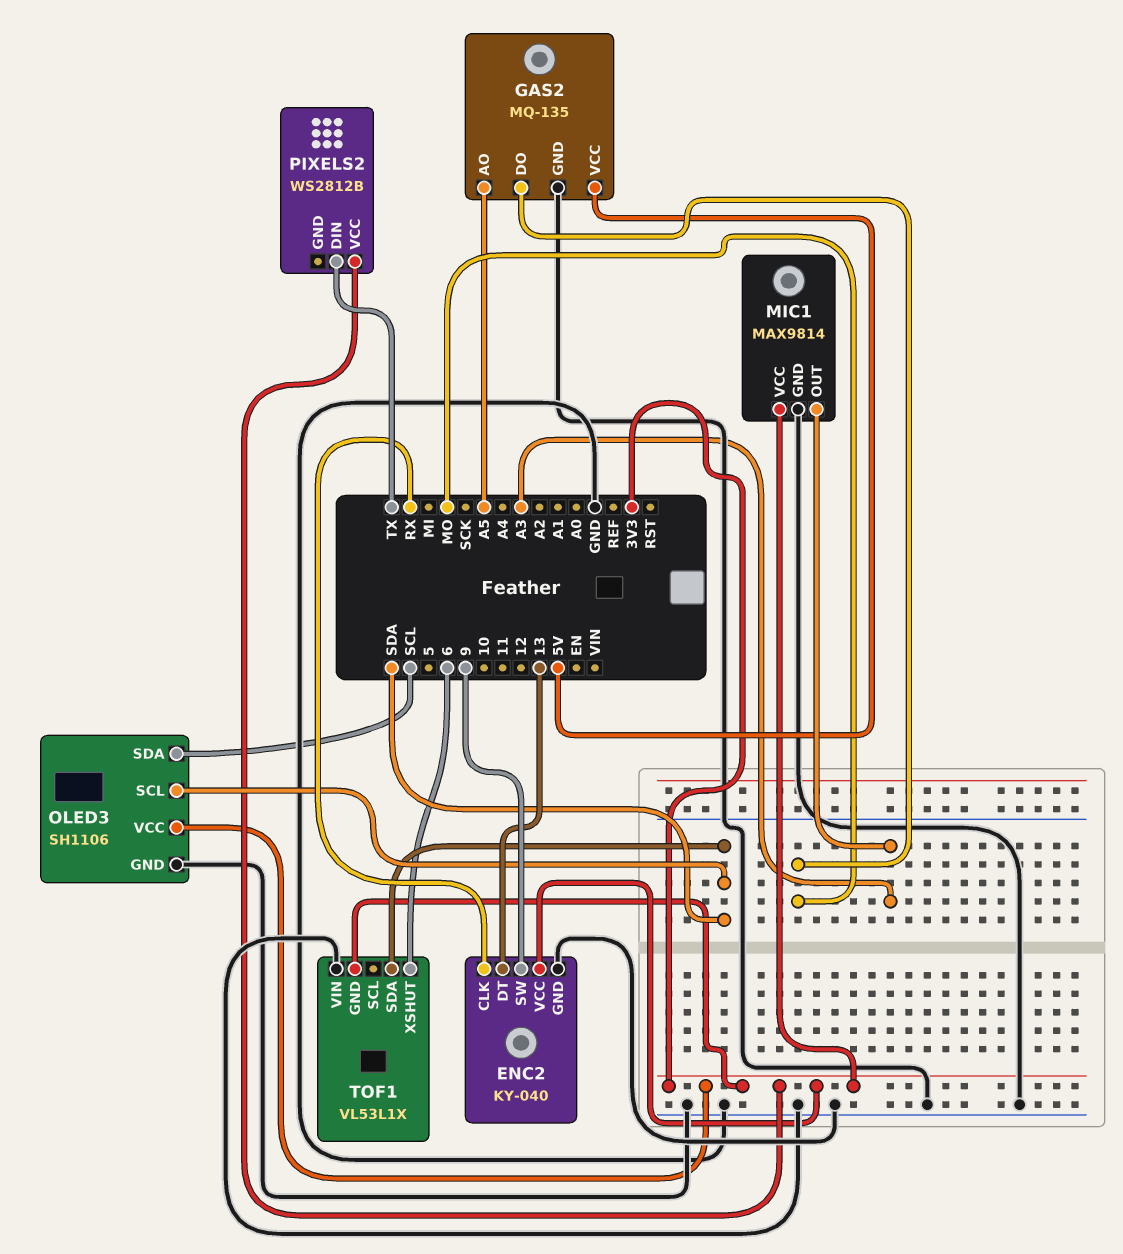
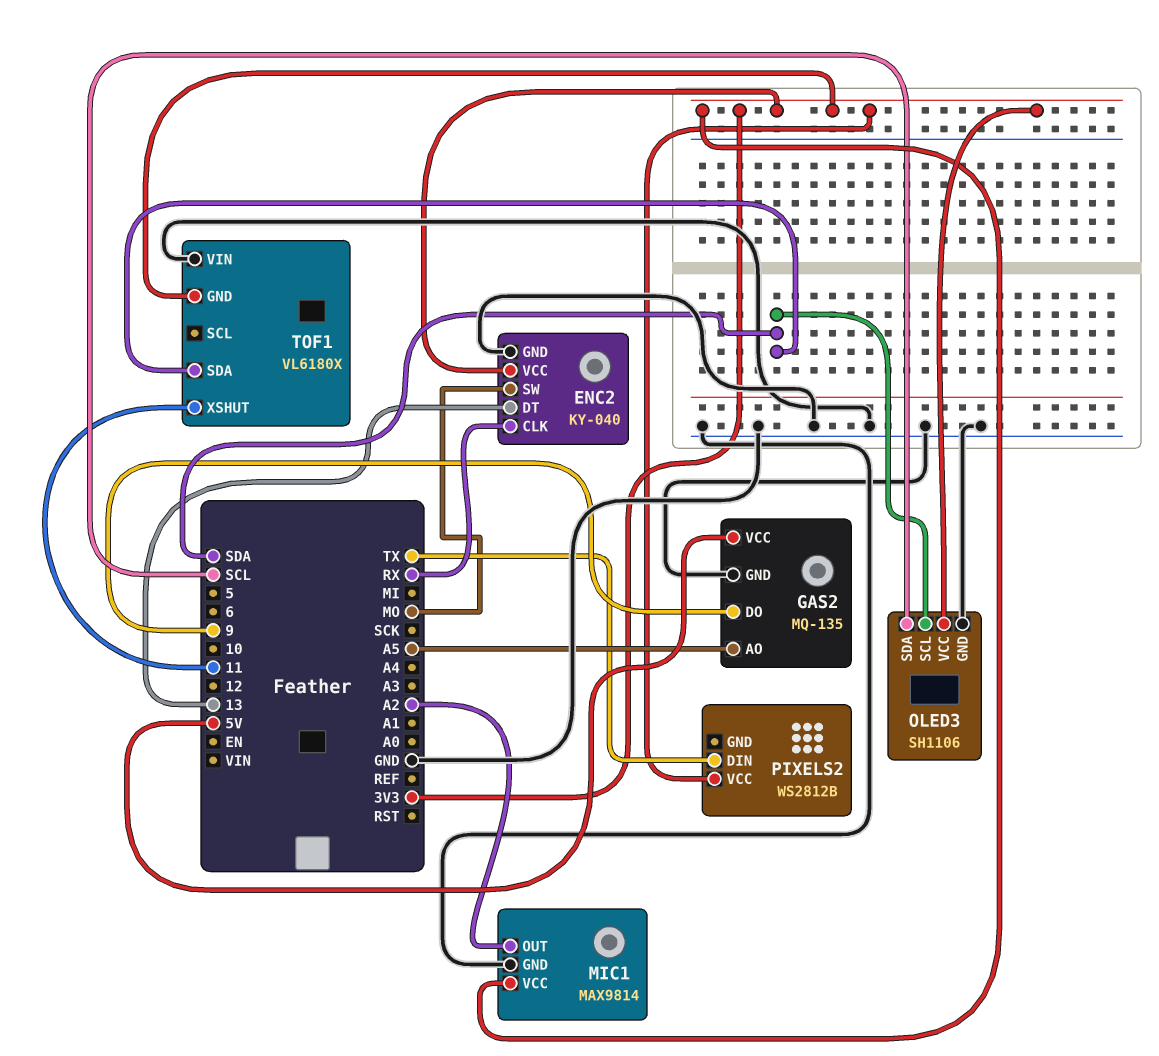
ENC2 pin SW: 9 -> MO
GAS2 pin DO: MO -> 9
MIC1 pin OUT: A3 -> A2
TOF1: VL53L1X -> VL6180X
TOF1 pin XSHUT: 6 -> 11

